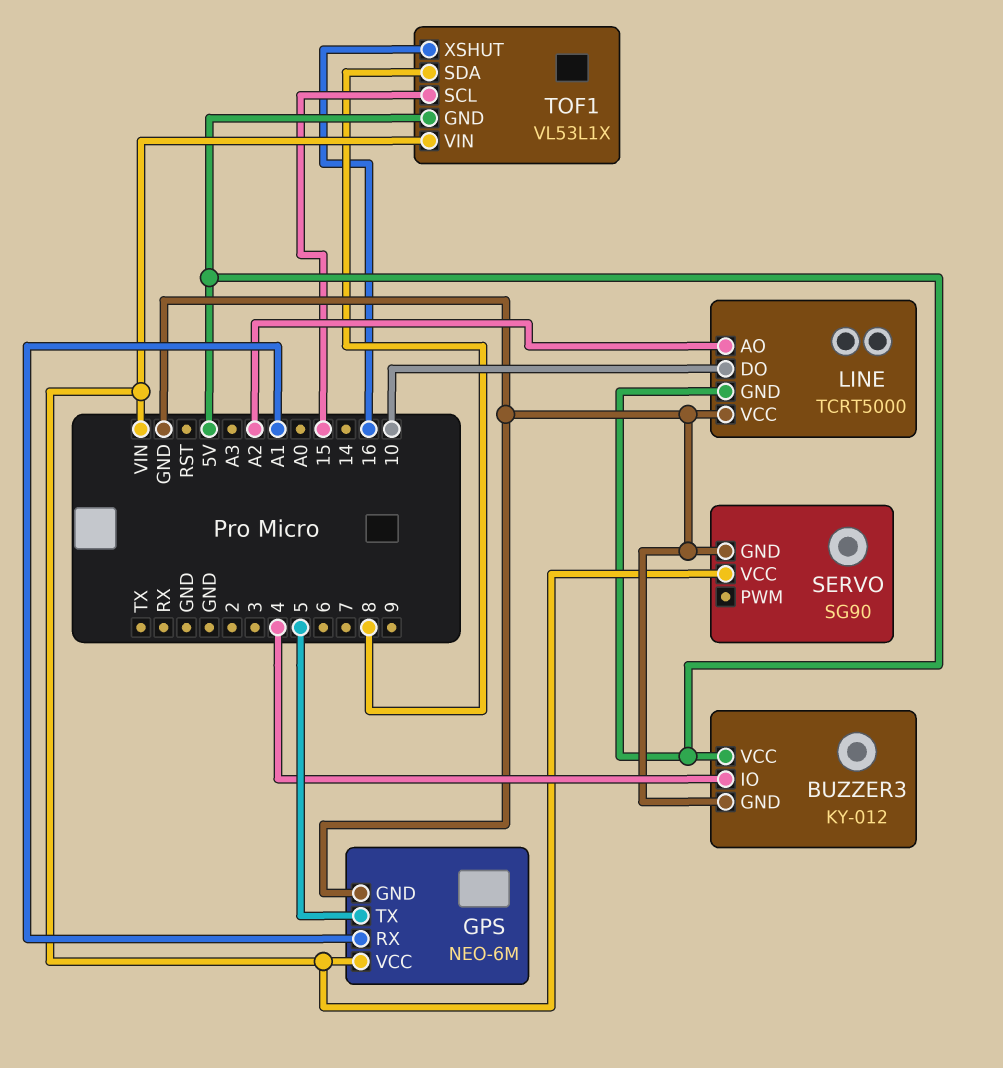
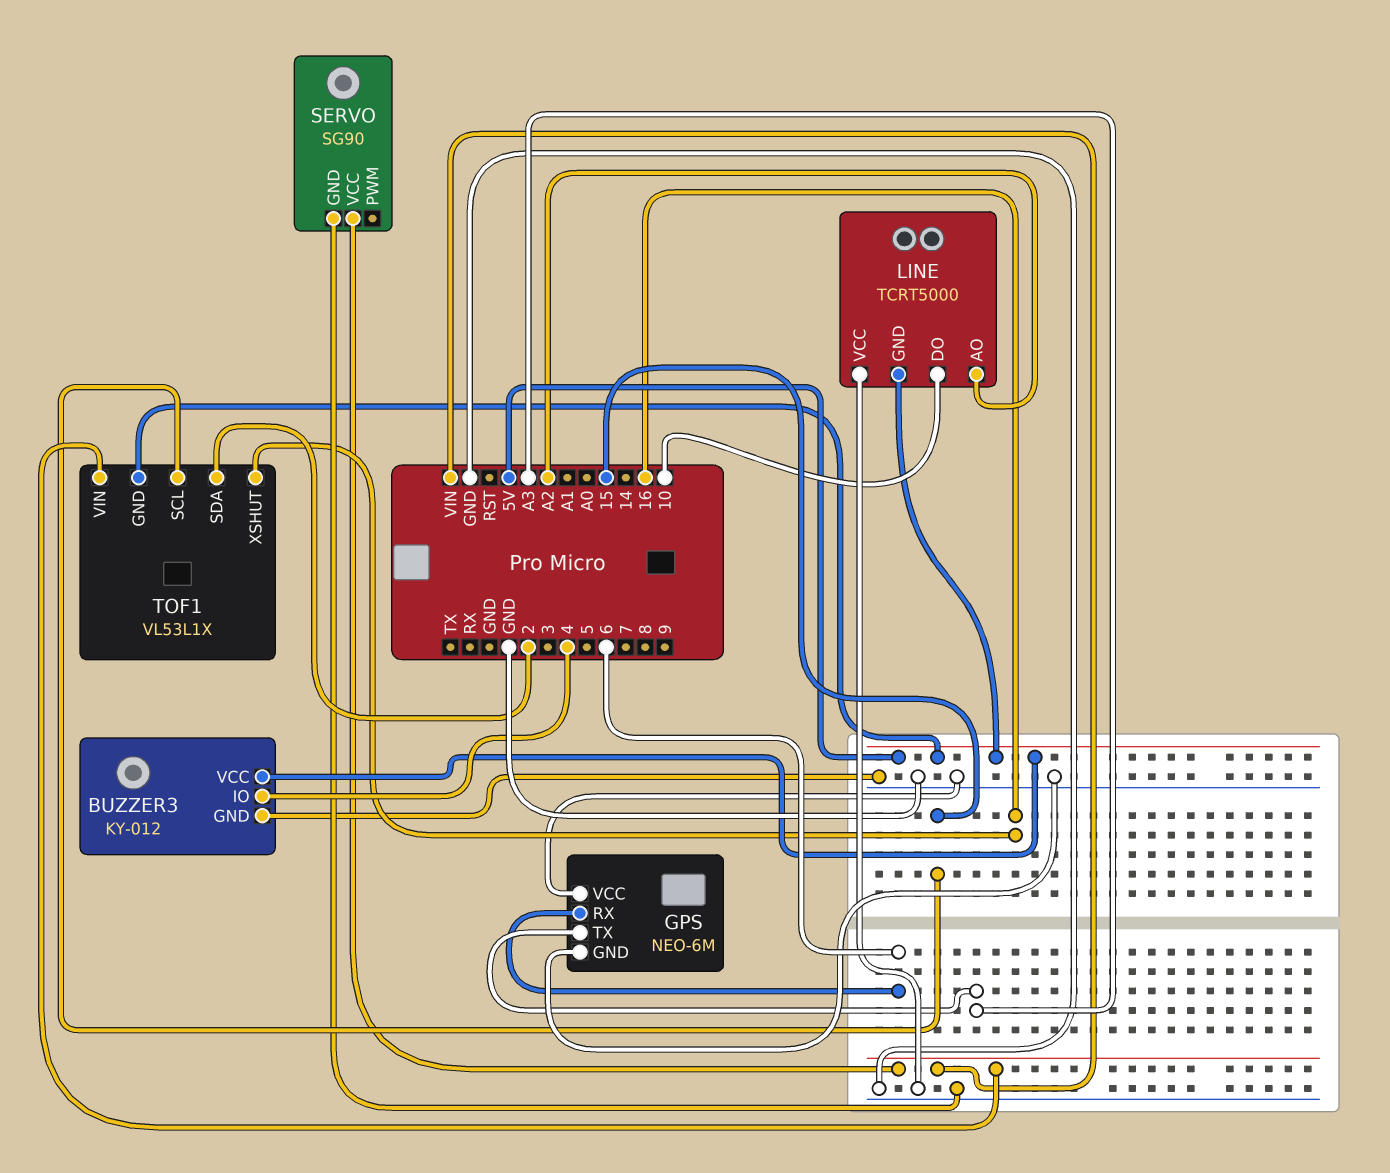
GPS pin RX: A1 -> 6
GPS pin TX: 5 -> A3
GPS pin VCC: VIN -> GND
TOF1 pin SDA: 8 -> 2

